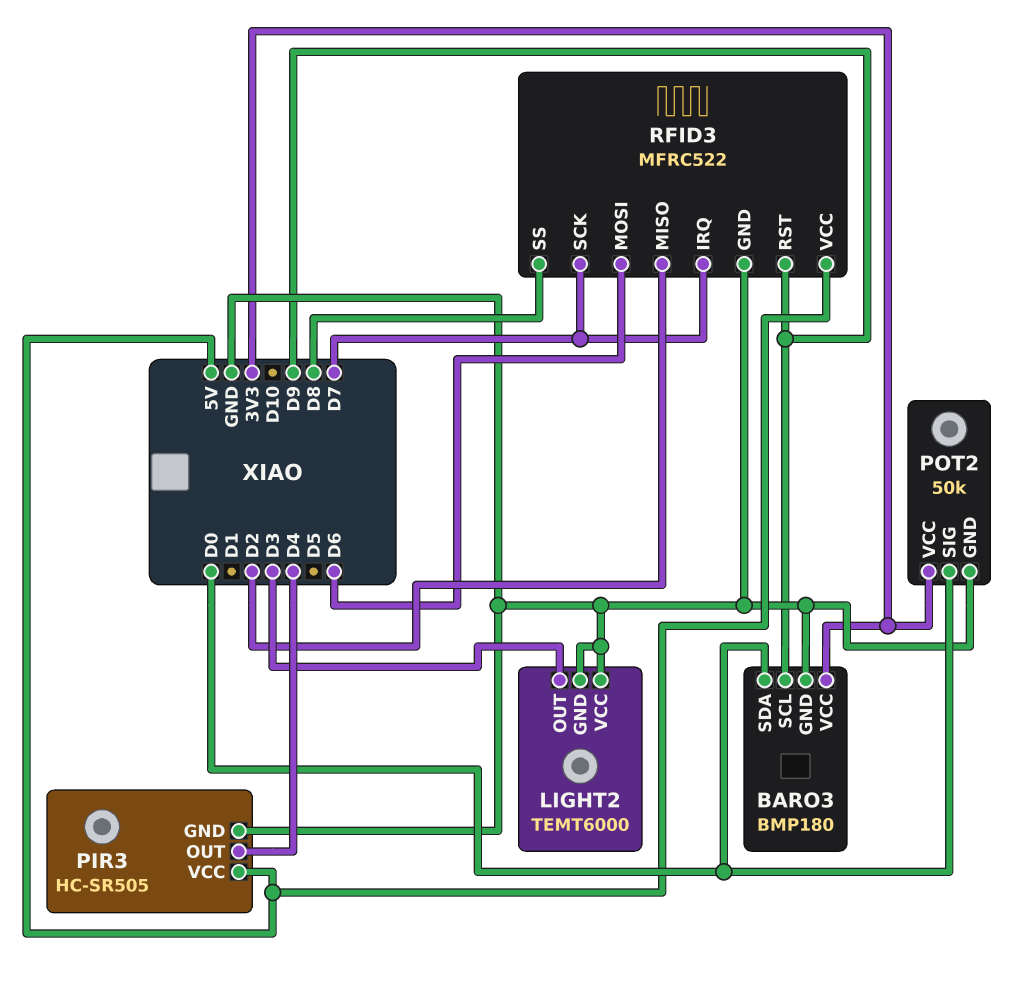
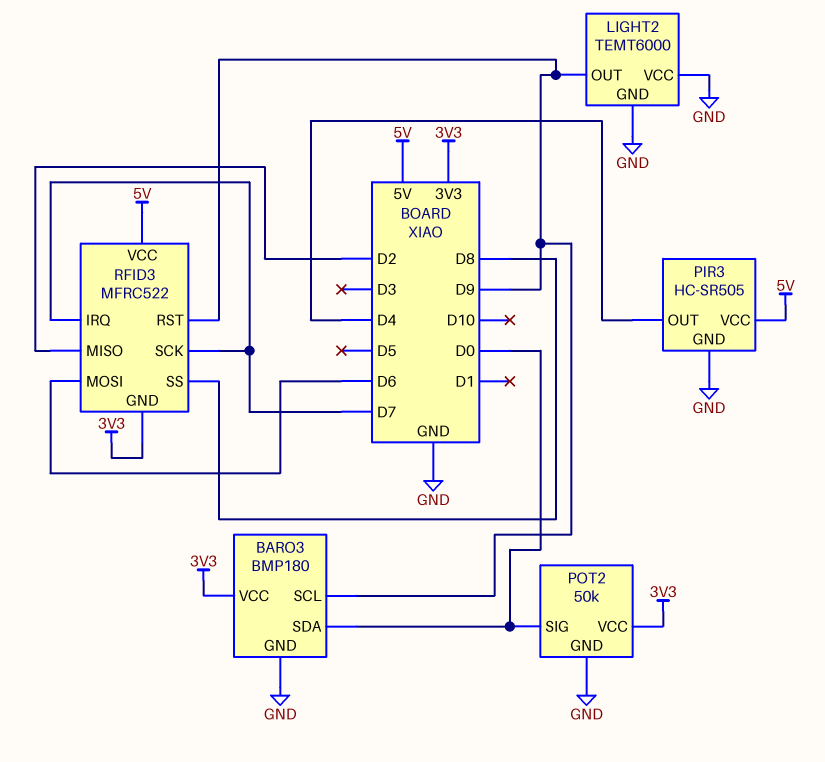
LIGHT2 pin OUT: D3 -> D9
RFID3 pin GND: GND -> 3V3

